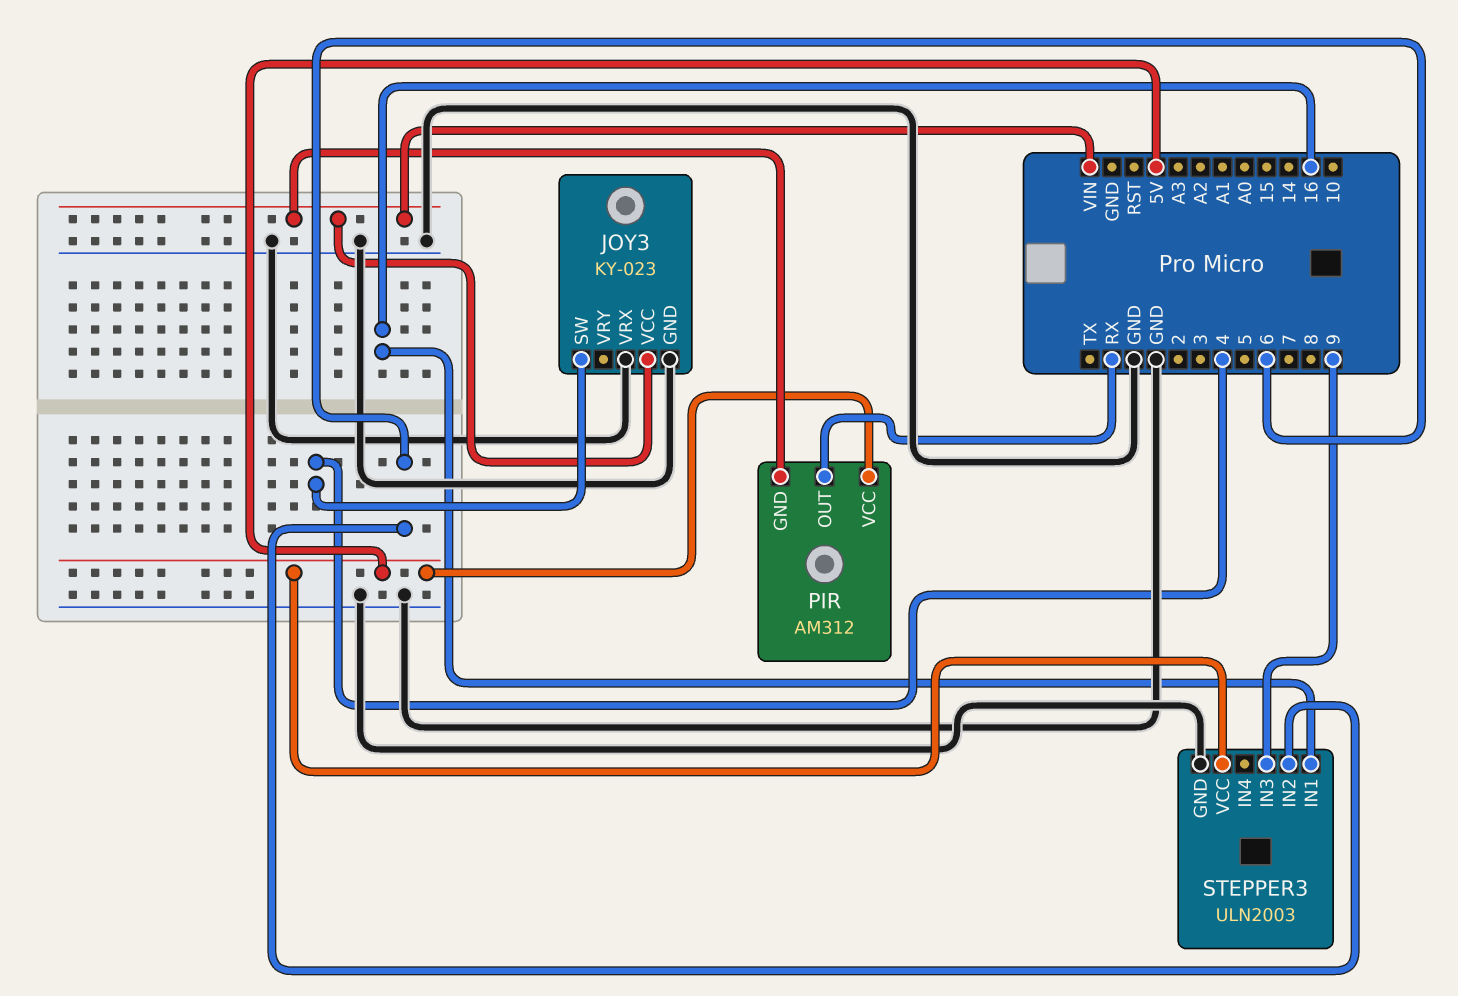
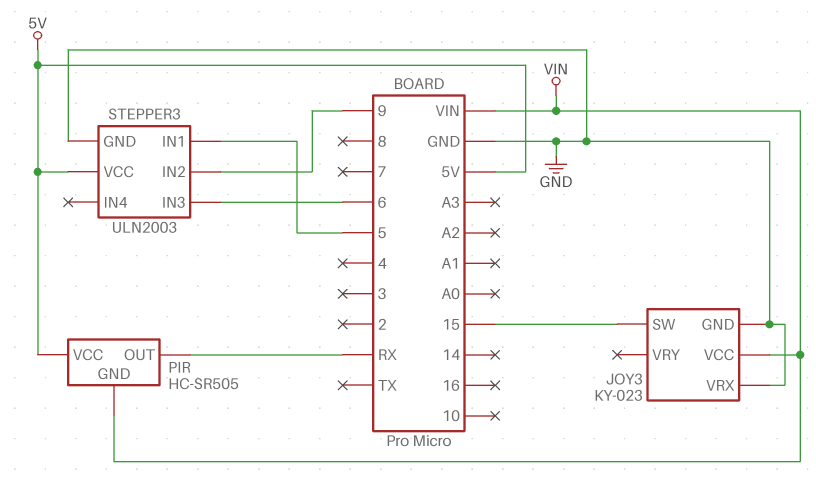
JOY3 pin SW: 4 -> 15
PIR: AM312 -> HC-SR505
STEPPER3 pin IN1: 16 -> 5
STEPPER3 pin IN2: 6 -> 9
STEPPER3 pin IN3: 9 -> 6

